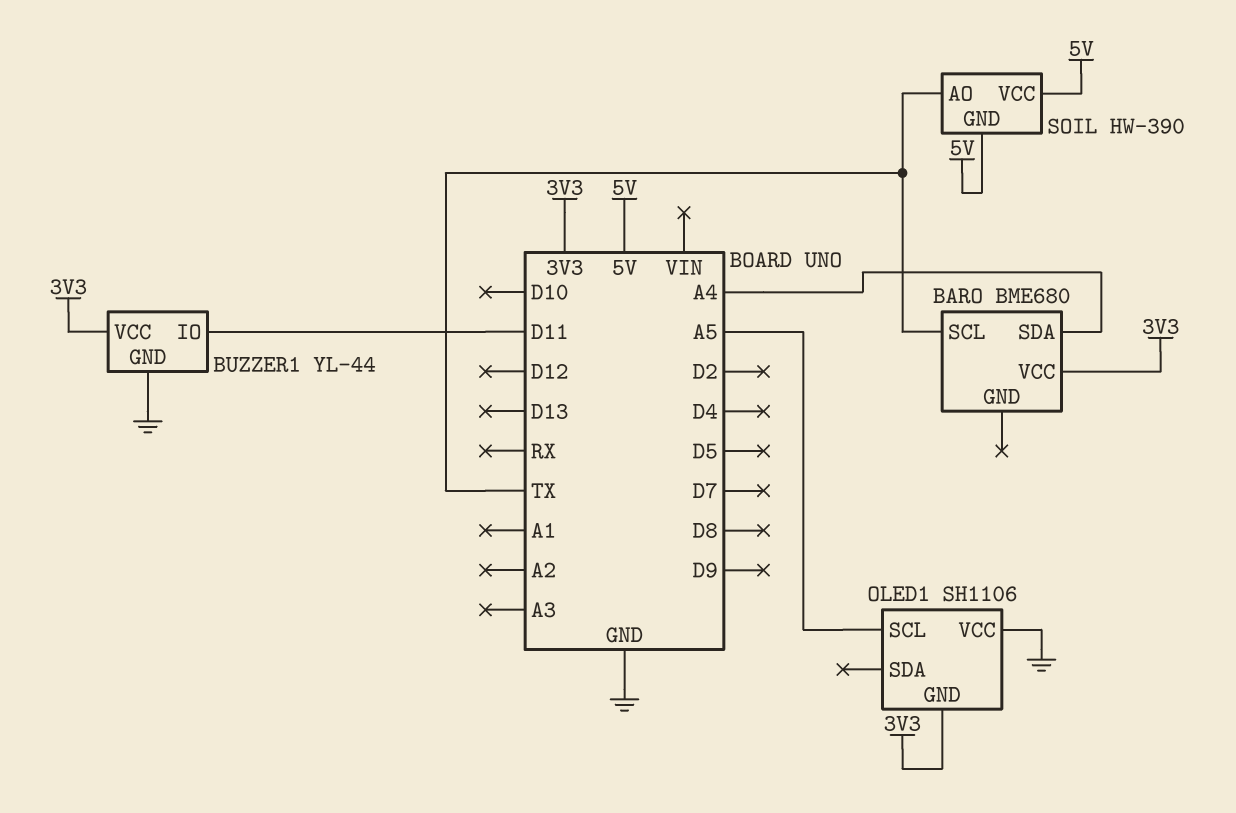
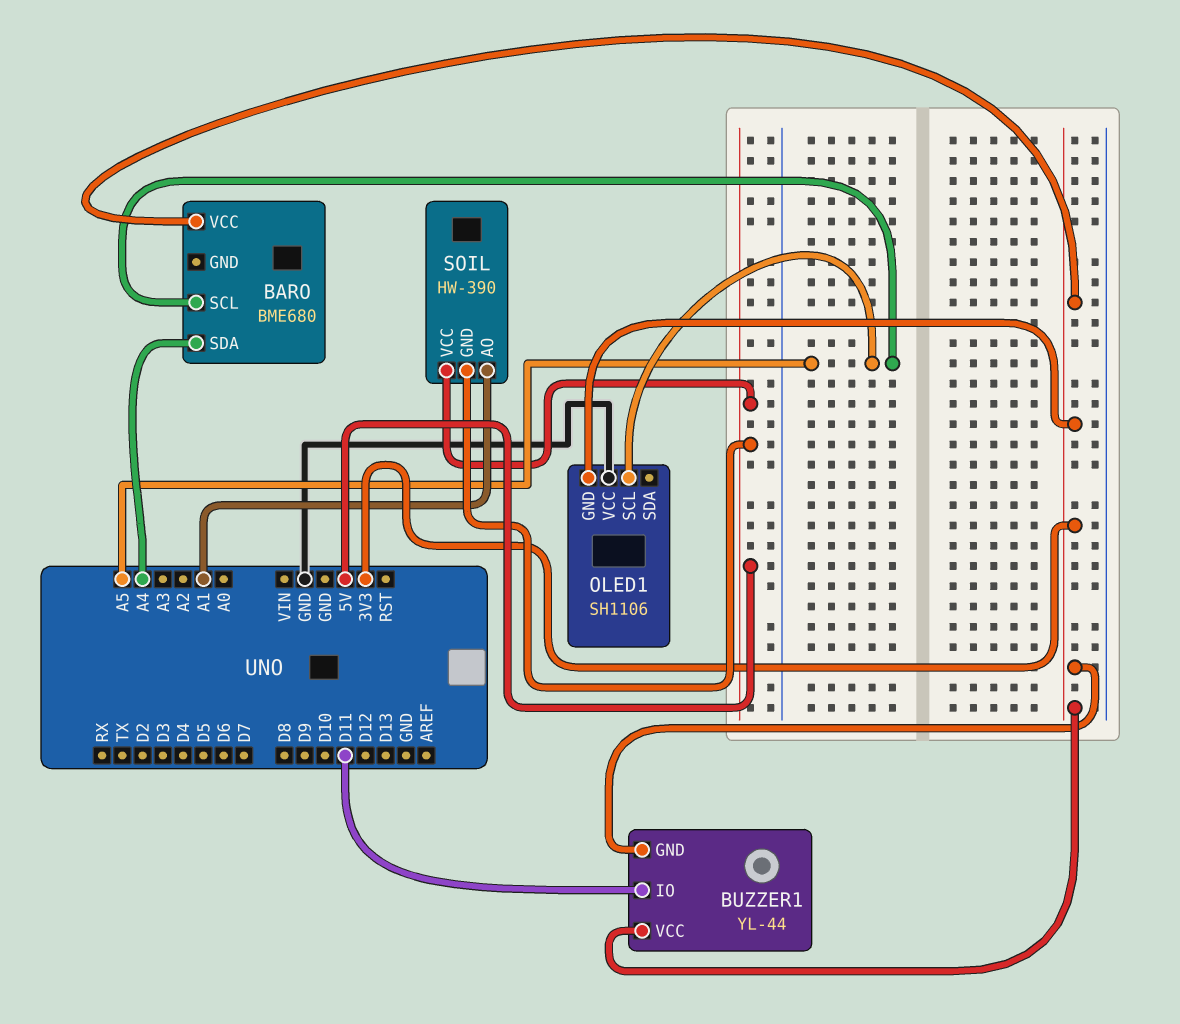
BARO pin SCL: TX -> A5
BUZZER1 pin GND: GND -> 3V3
SOIL pin AO: TX -> A1

